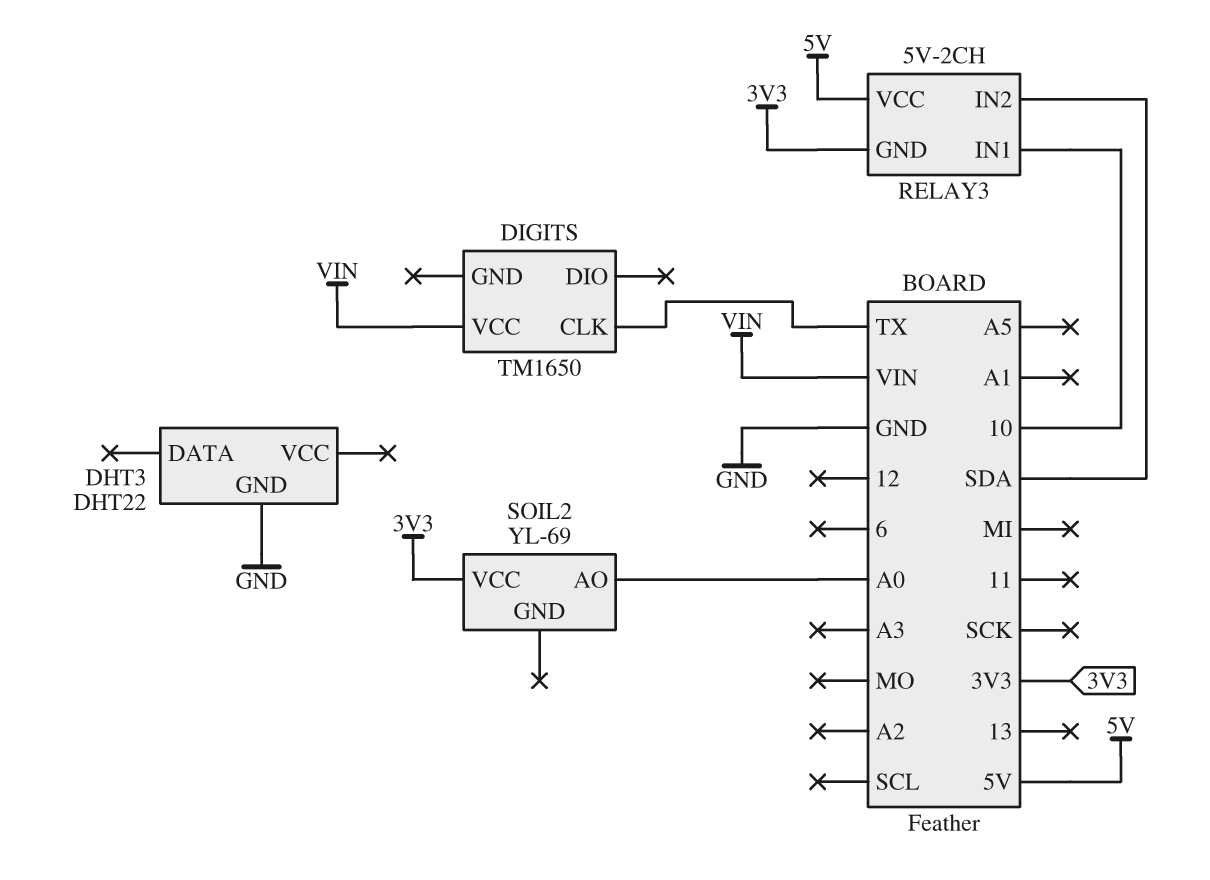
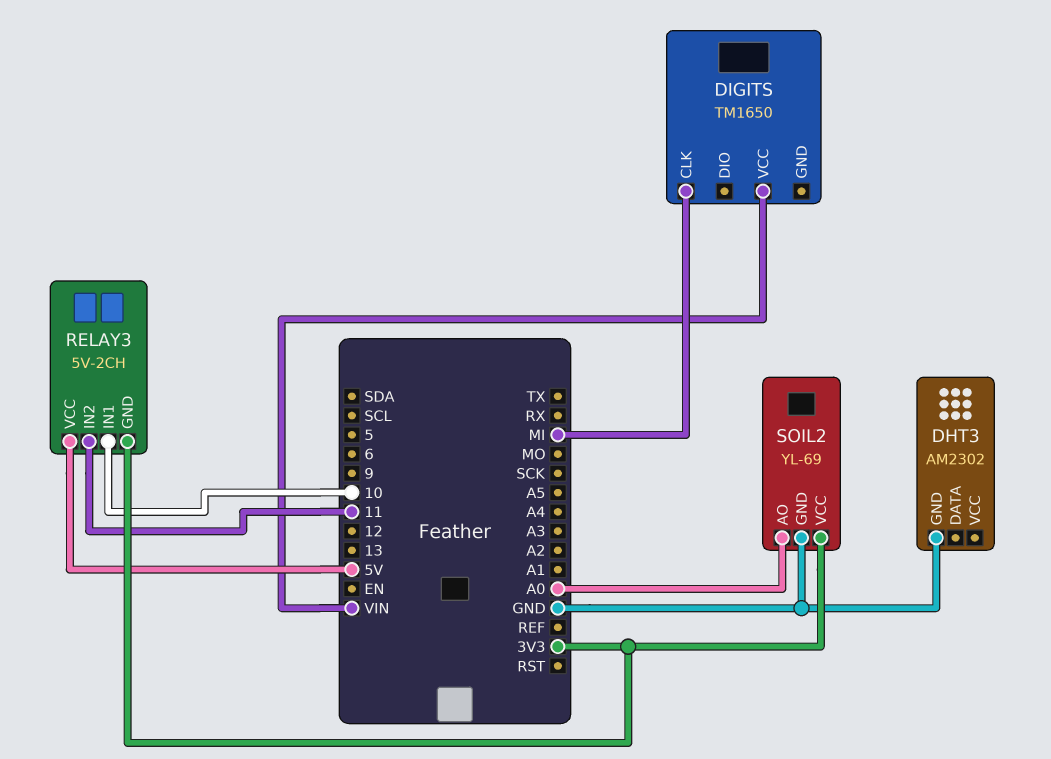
DHT3: DHT22 -> AM2302
DIGITS pin CLK: TX -> MI
RELAY3 pin IN2: SDA -> 11
SOIL2 pin GND: none -> GND

